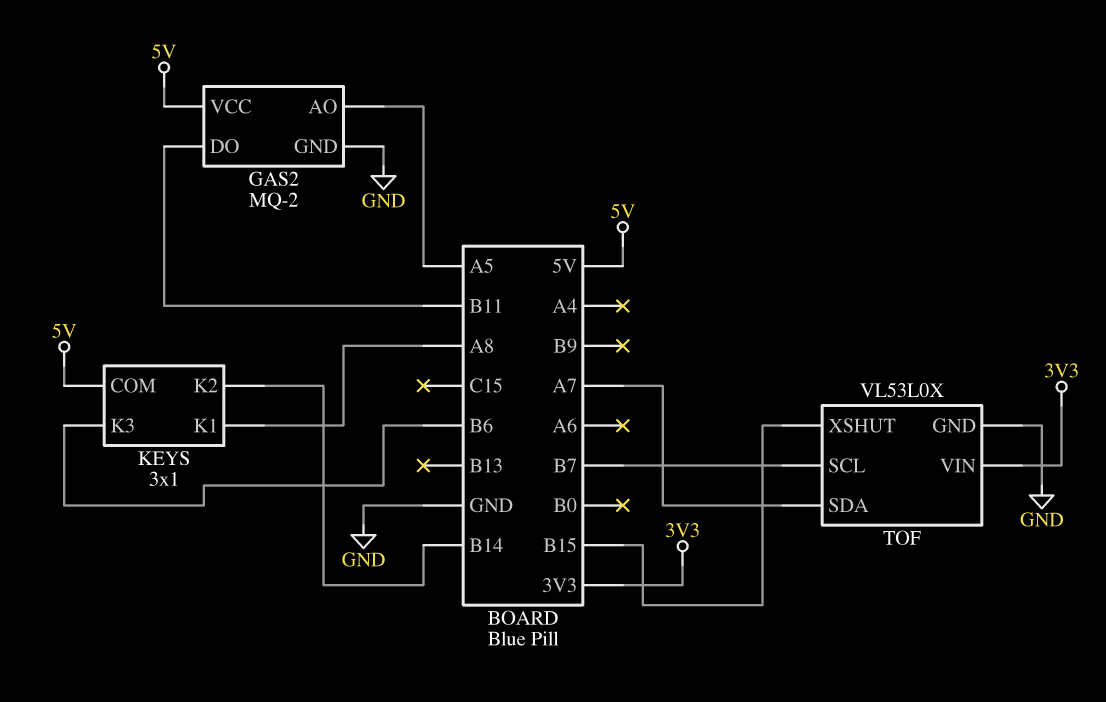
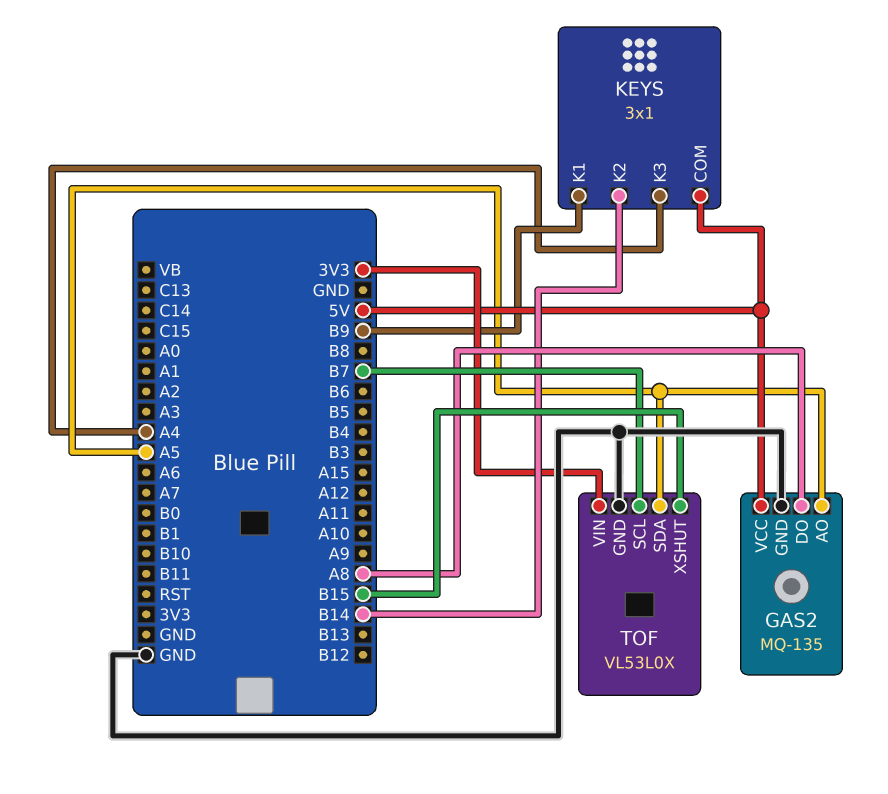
GAS2: MQ-2 -> MQ-135
GAS2 pin DO: B11 -> A8
KEYS pin K1: A8 -> B9
KEYS pin K3: B6 -> A4
TOF pin SDA: A7 -> A5

